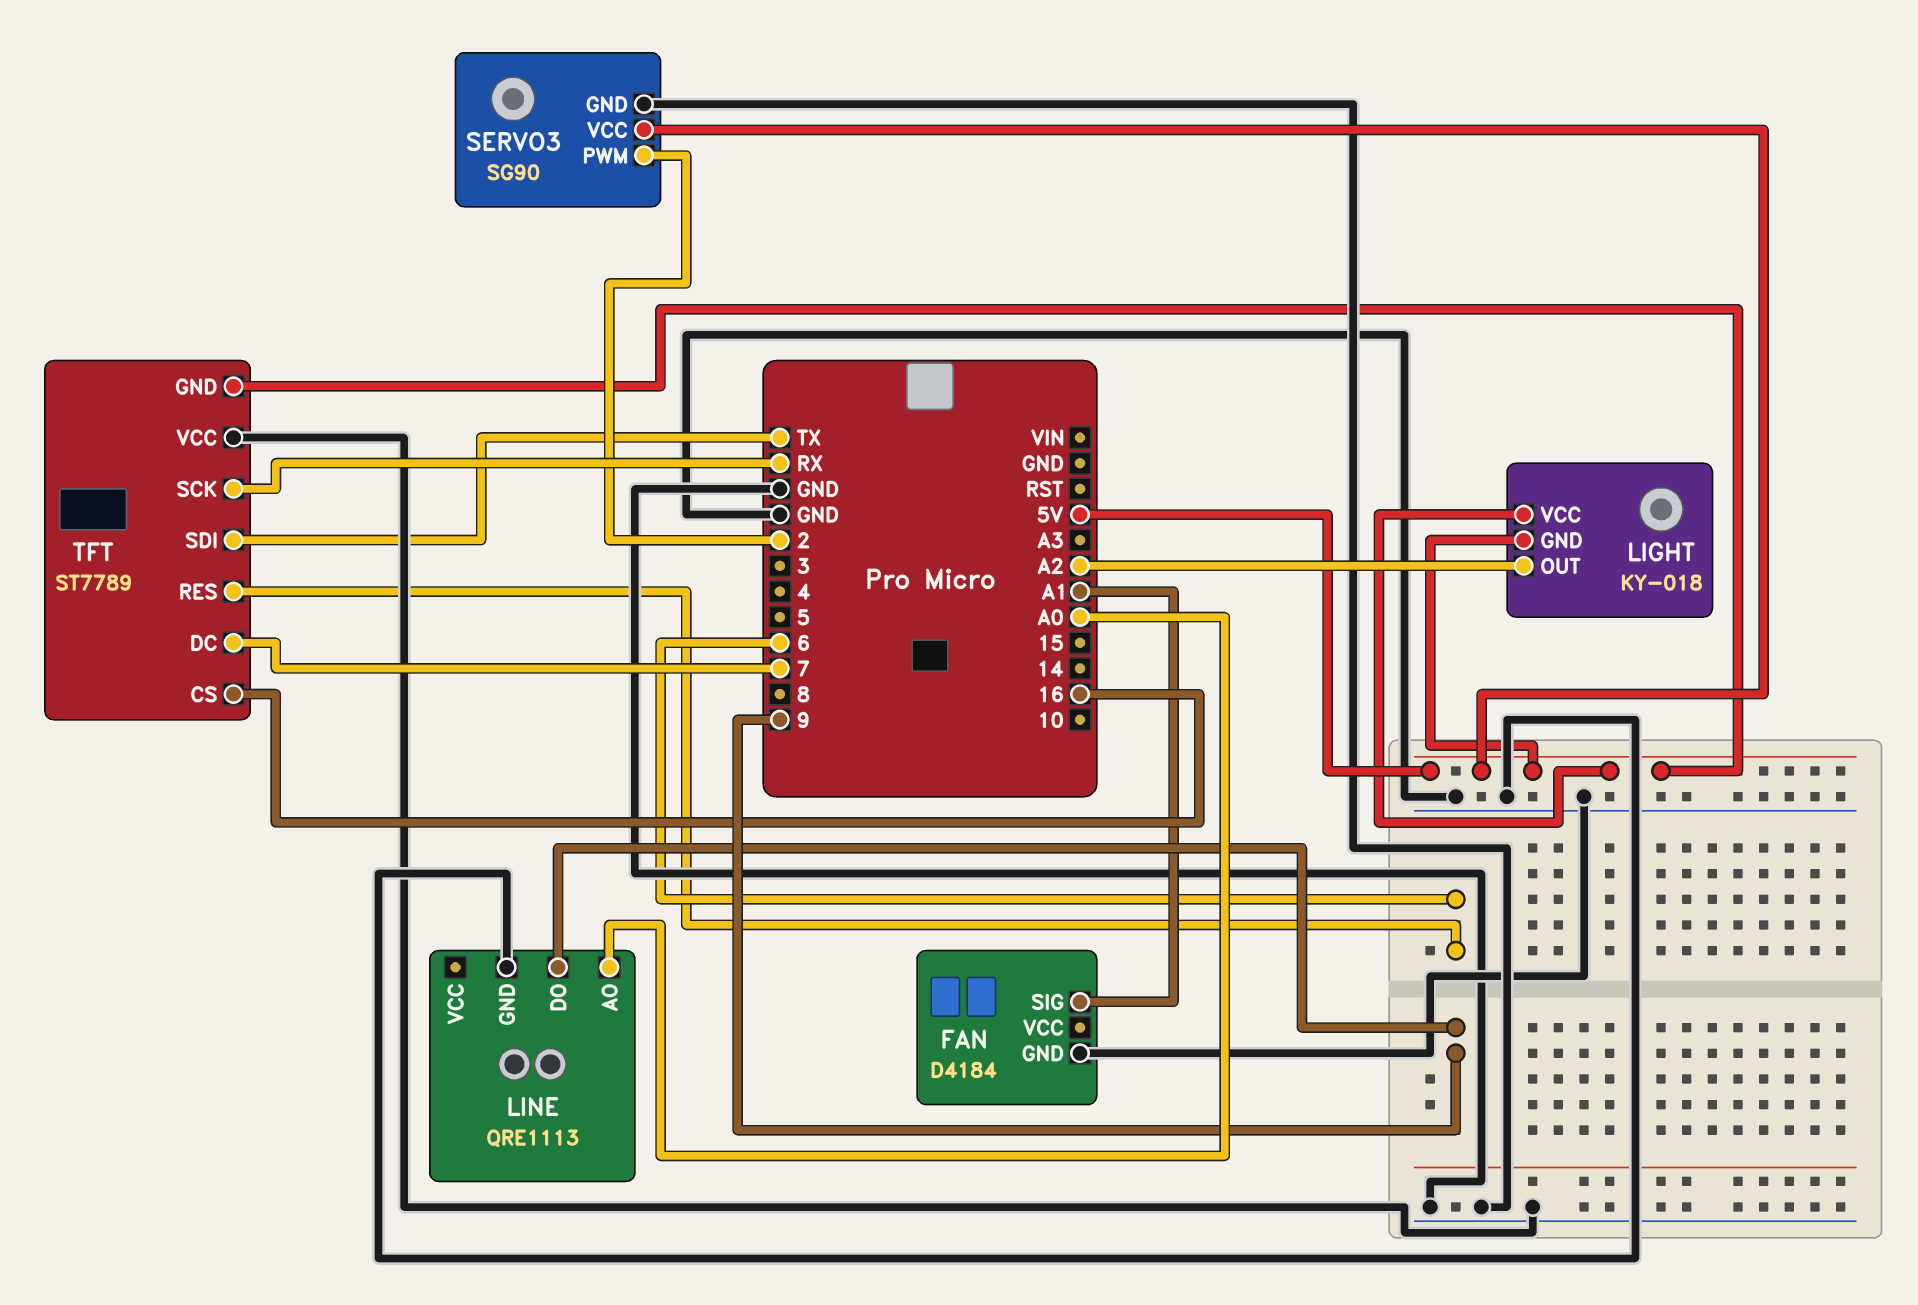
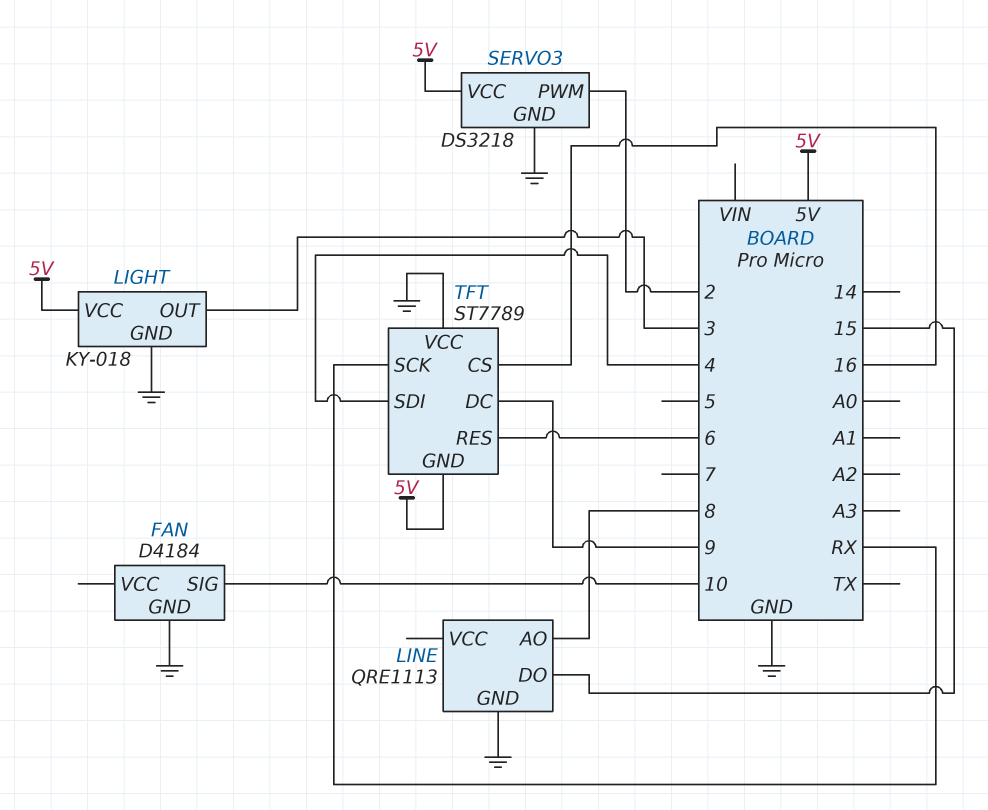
FAN pin SIG: A1 -> 10
LIGHT pin GND: 5V -> GND
LIGHT pin OUT: A2 -> 3
LINE pin AO: A0 -> 8
LINE pin DO: 9 -> 15
SERVO3: SG90 -> DS3218
TFT pin DC: 7 -> 9
TFT pin SDI: TX -> 4

